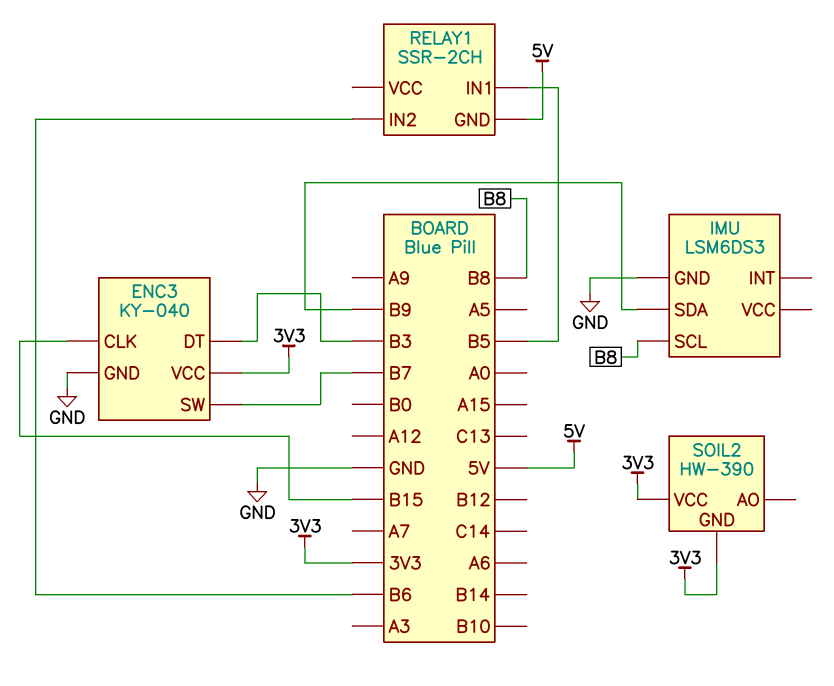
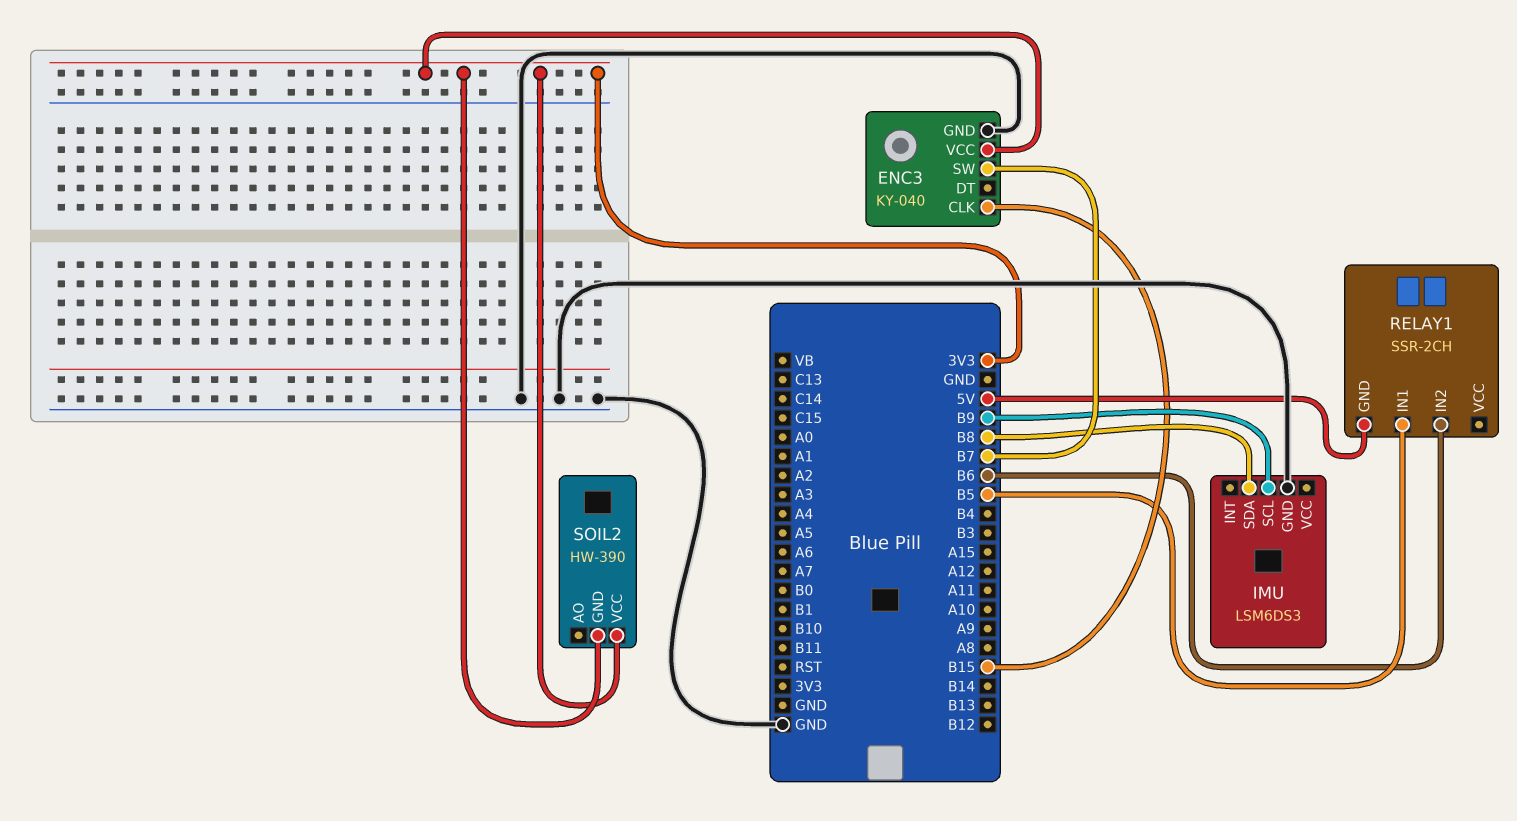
ENC3 pin DT: B3 -> none
IMU pin SCL: B8 -> B9
IMU pin SDA: B9 -> B8

